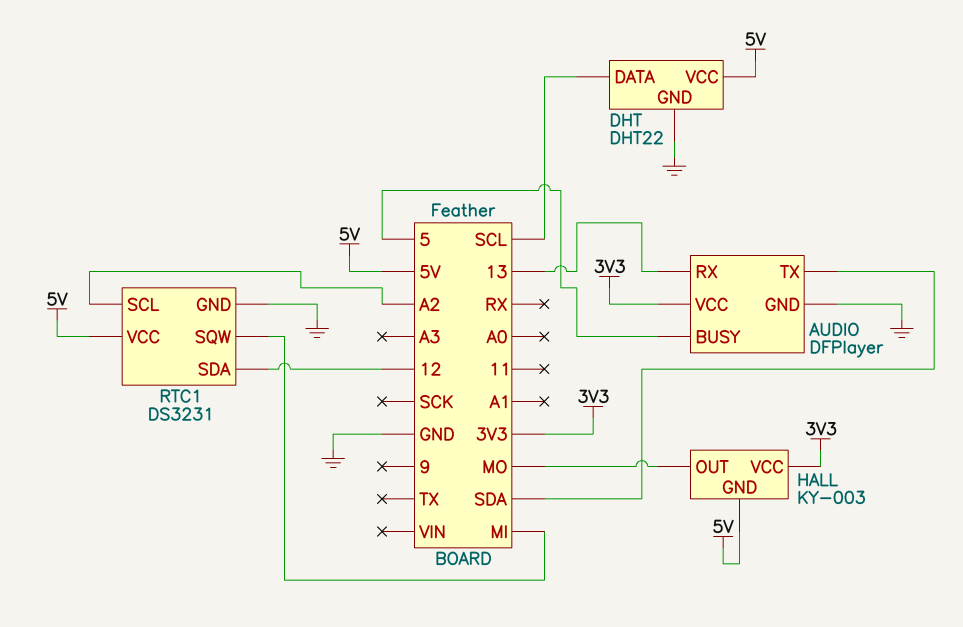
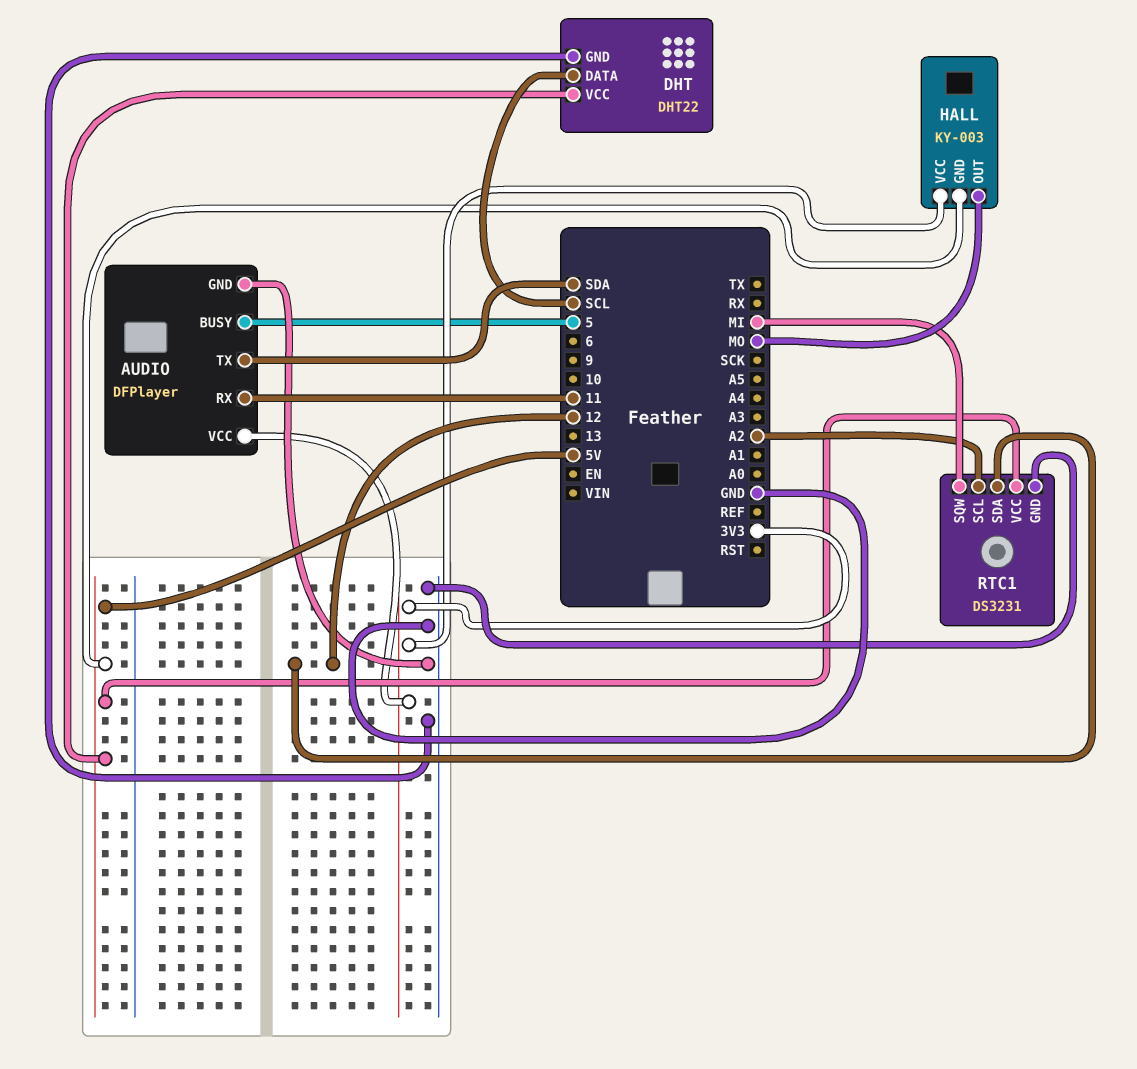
AUDIO pin RX: 13 -> 11

